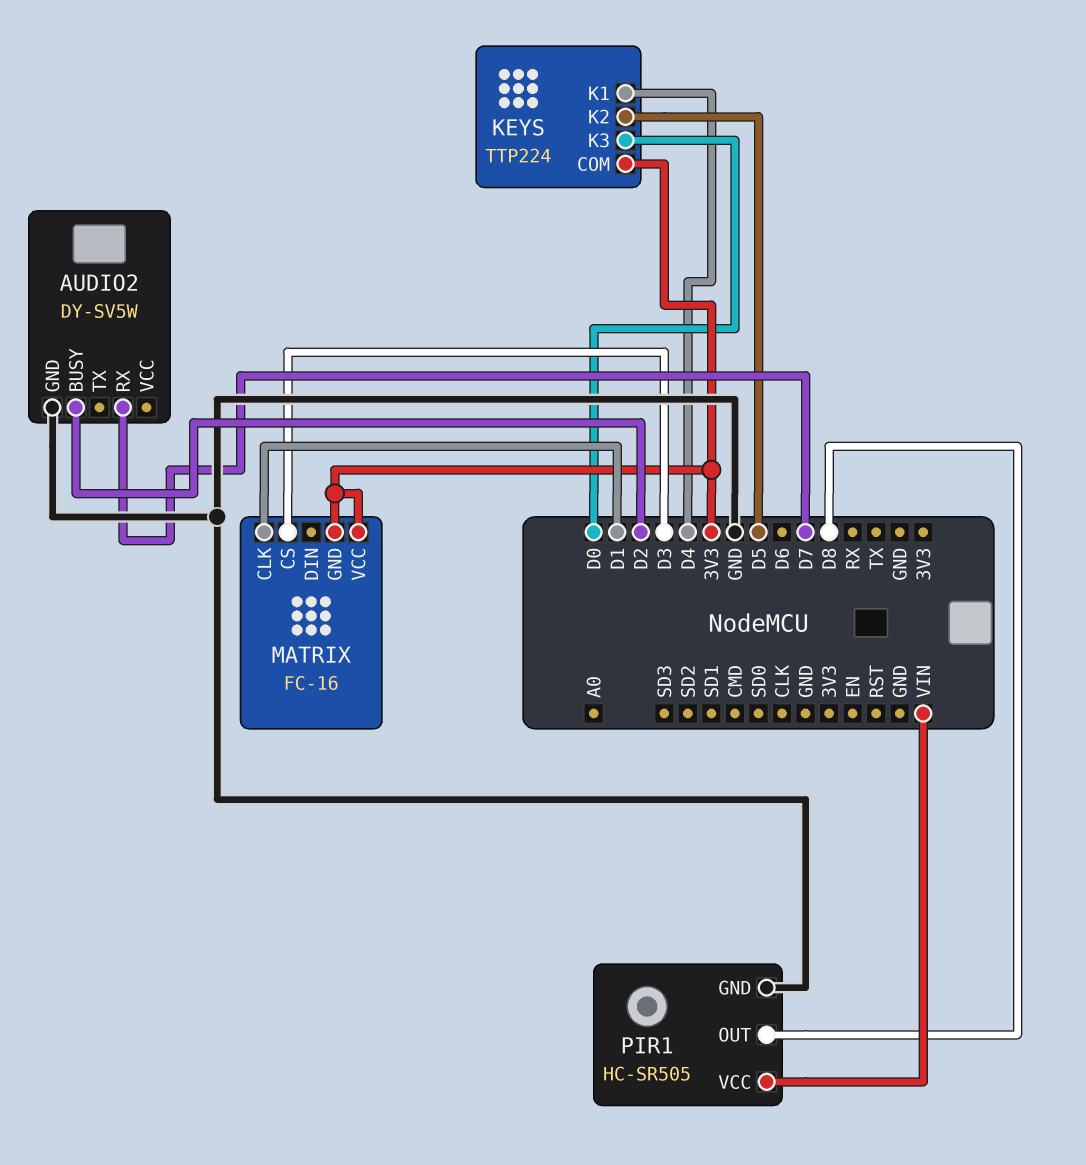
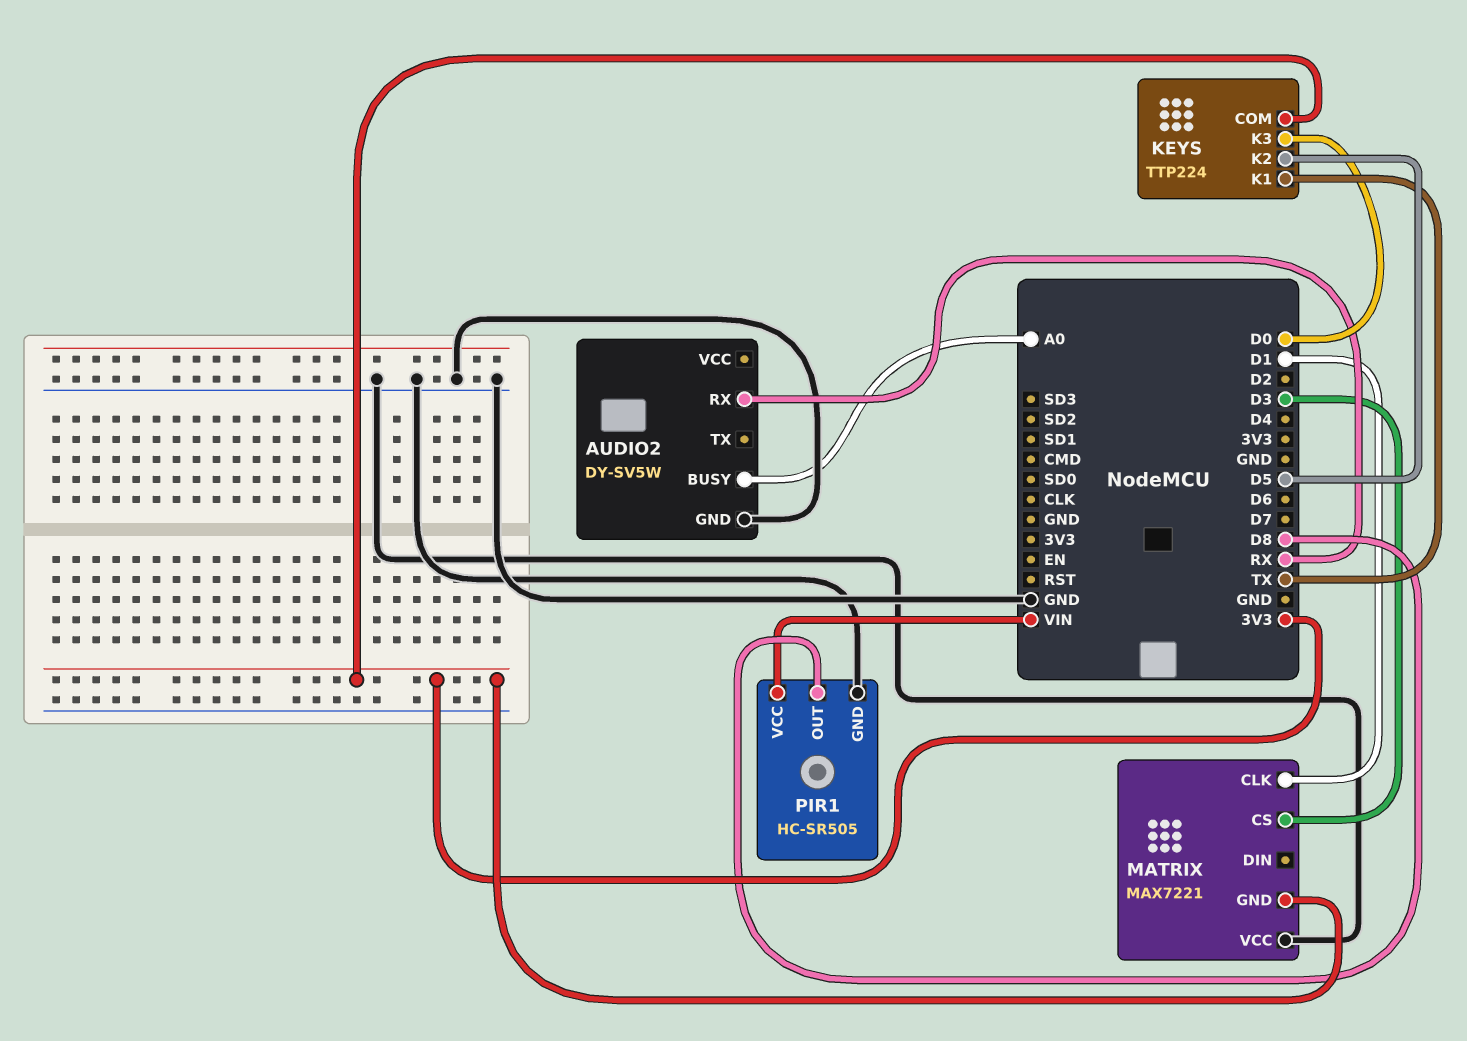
AUDIO2 pin BUSY: D2 -> A0
AUDIO2 pin RX: D7 -> RX
KEYS pin K1: D4 -> TX
MATRIX: FC-16 -> MAX7221
MATRIX pin VCC: 3V3 -> GND

